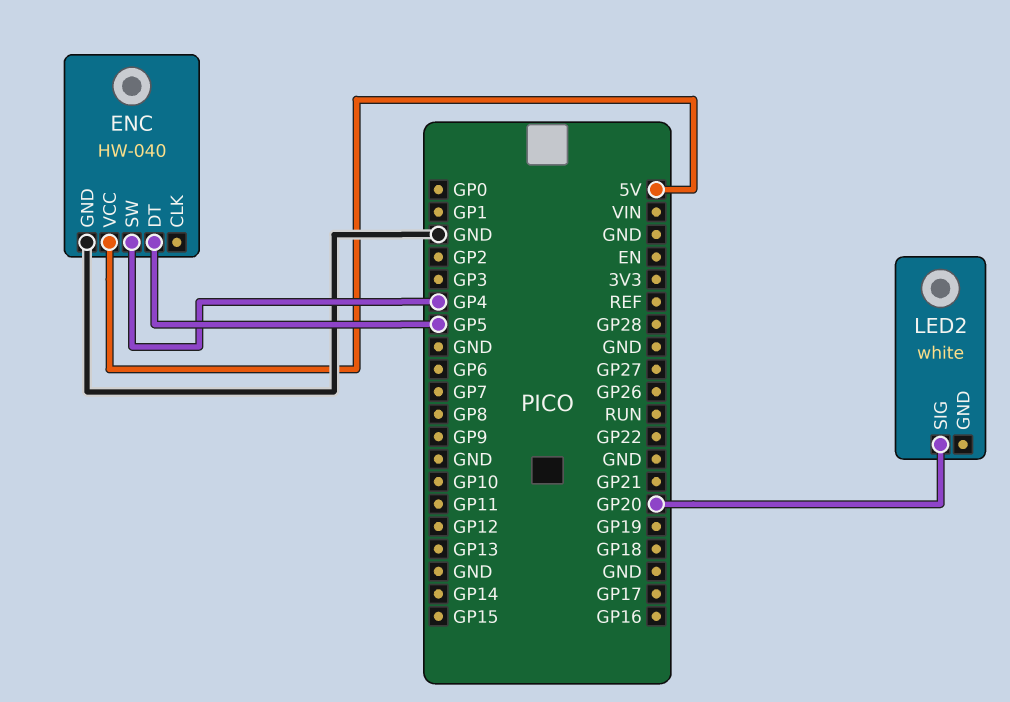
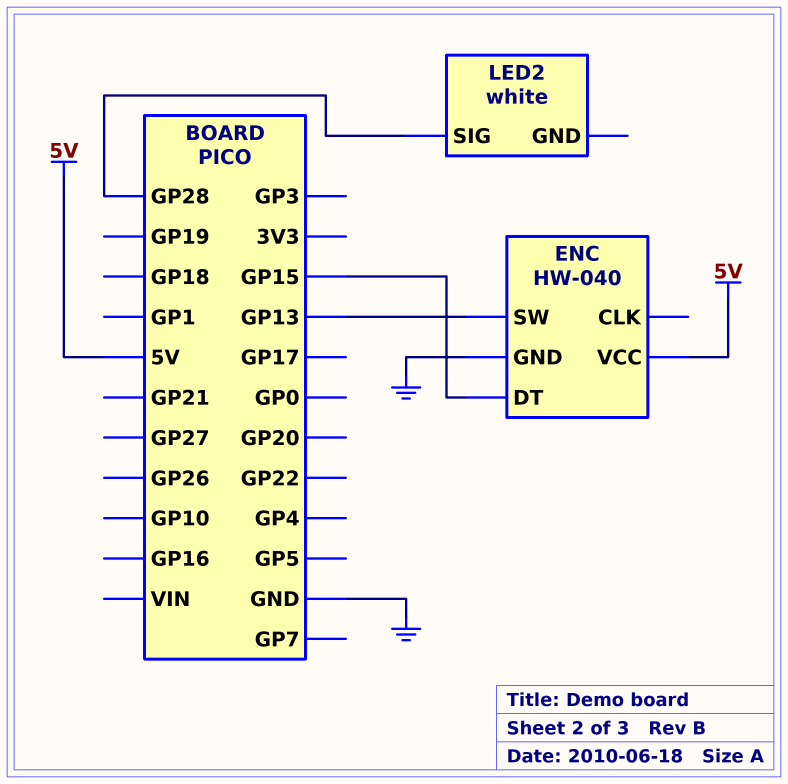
ENC pin DT: GP5 -> GP15
ENC pin SW: GP4 -> GP13
LED2 pin SIG: GP20 -> GP28

